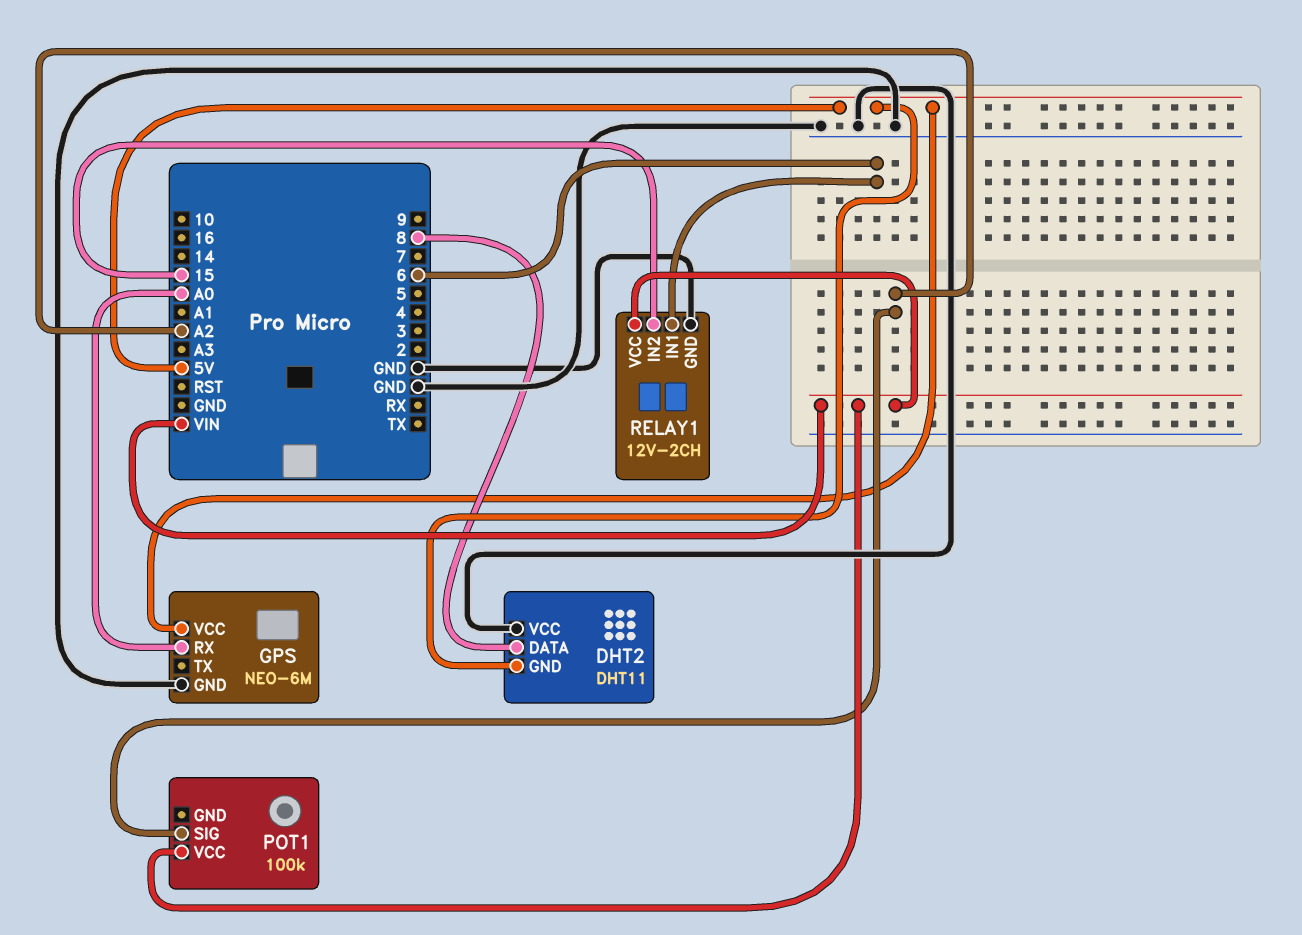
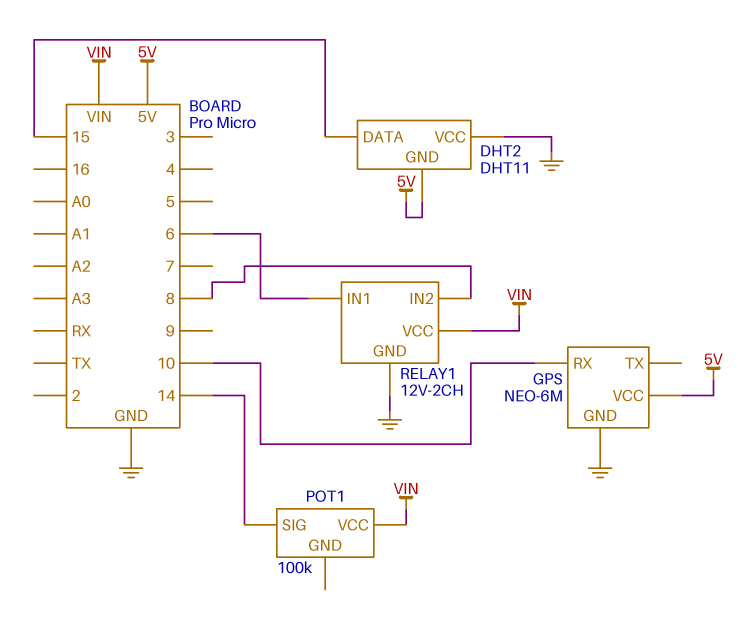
DHT2 pin DATA: 8 -> 15
GPS pin RX: A0 -> 10
POT1 pin SIG: A2 -> 14
RELAY1 pin IN2: 15 -> 8

